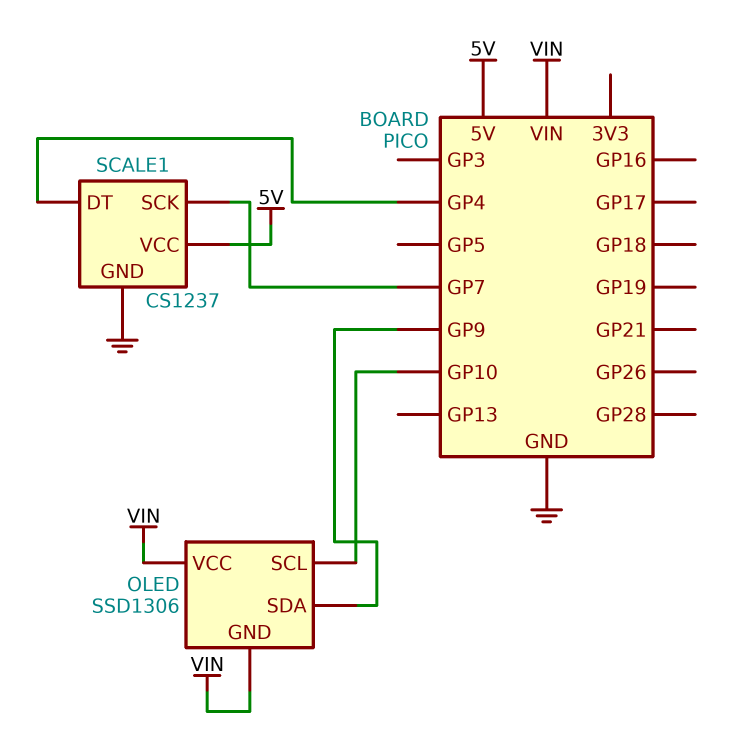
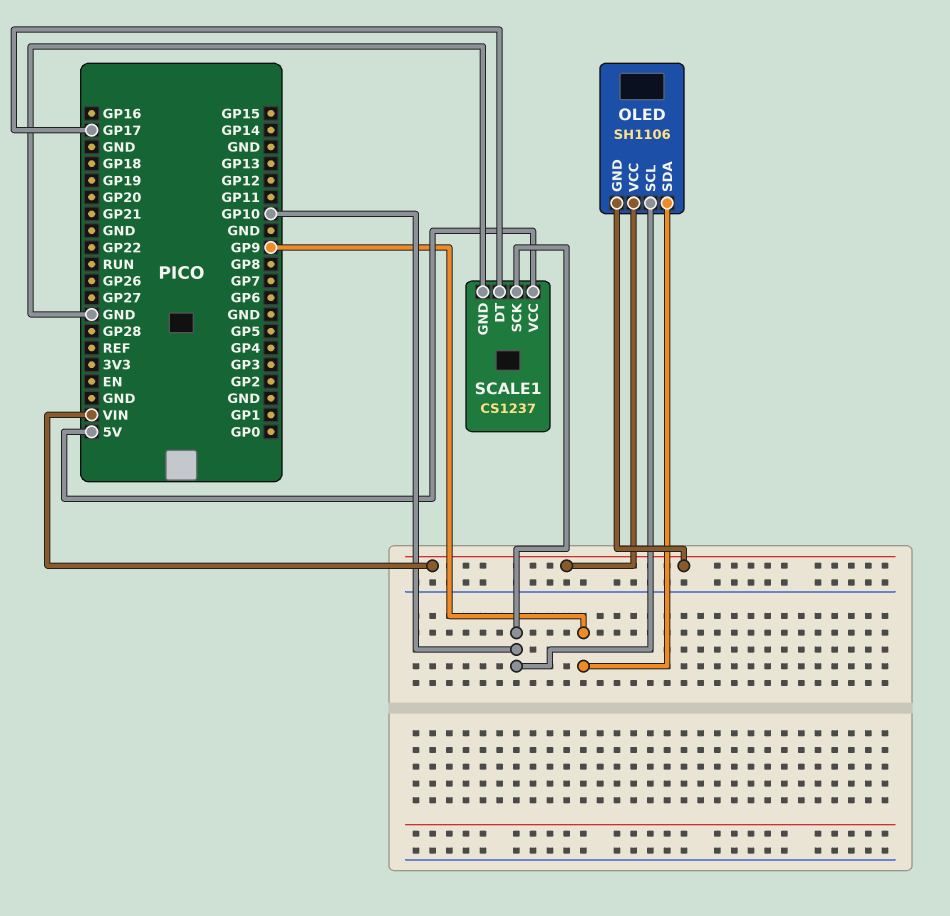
OLED: SSD1306 -> SH1106
SCALE1 pin DT: GP4 -> GP17
SCALE1 pin SCK: GP7 -> GP10

